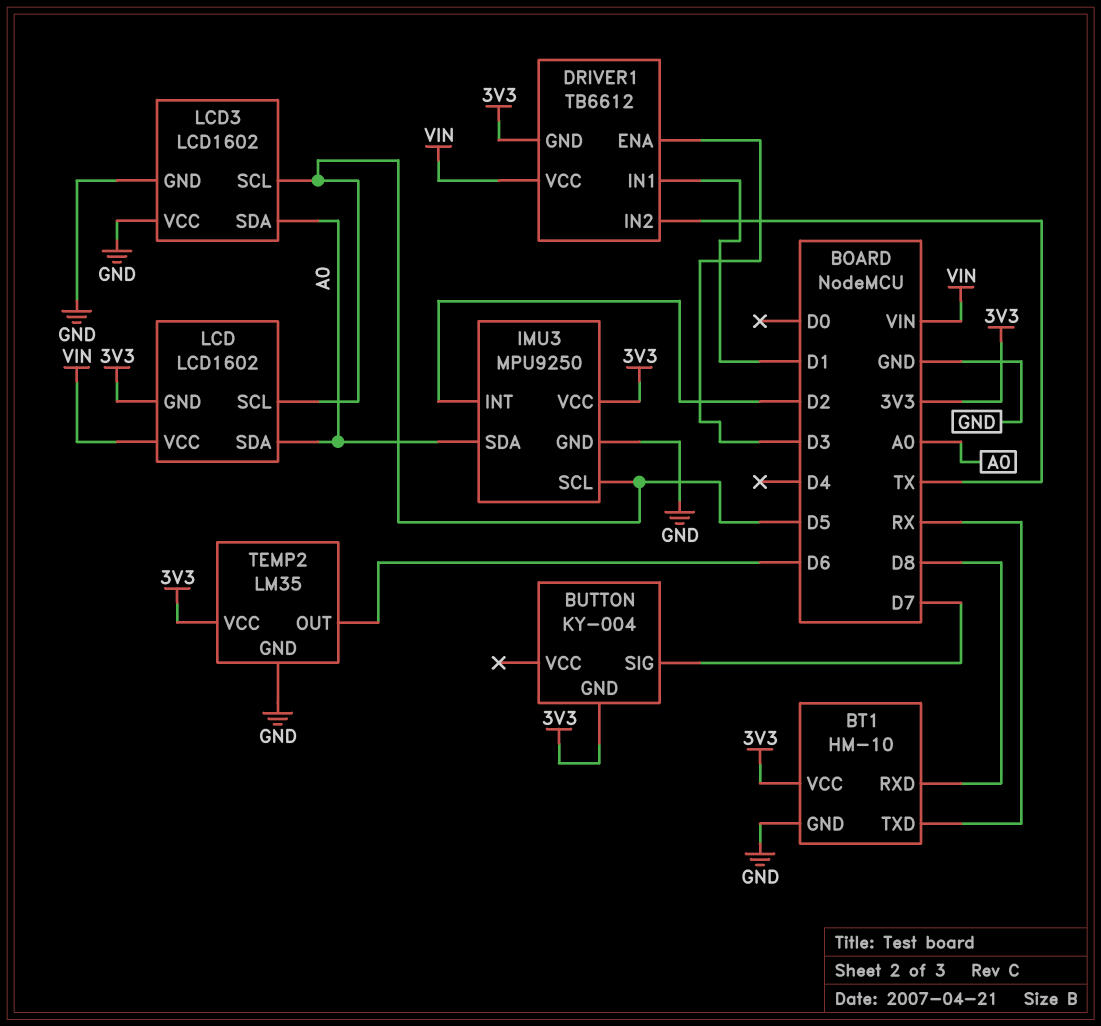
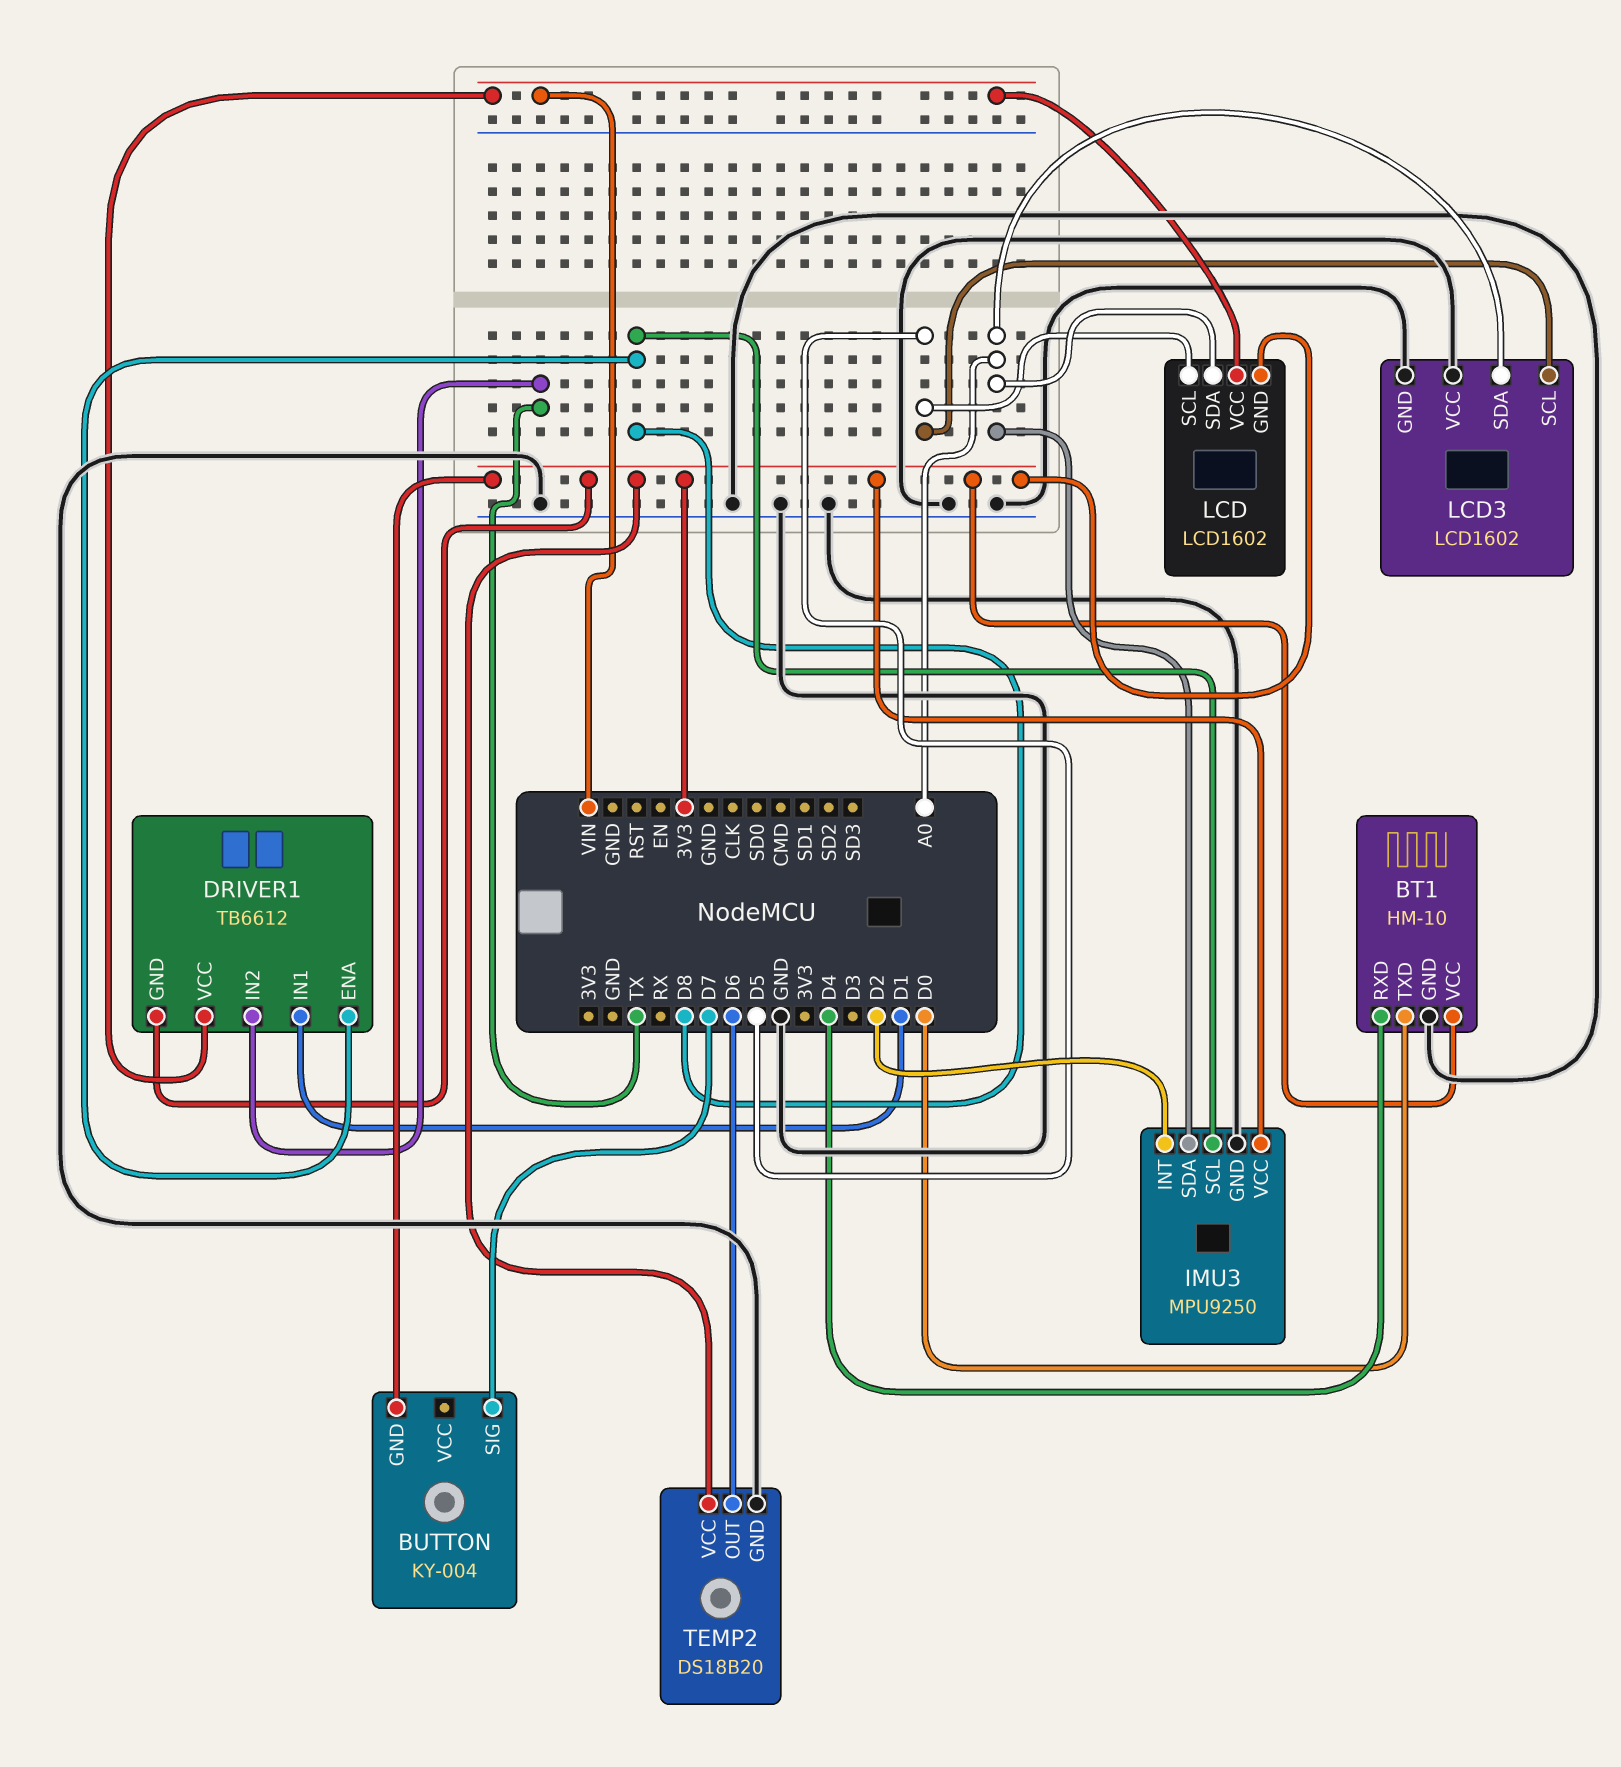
BT1 pin RXD: D8 -> D4
BT1 pin TXD: RX -> D0
DRIVER1 pin ENA: D3 -> D8
IMU3 pin SCL: D5 -> D8
TEMP2: LM35 -> DS18B20

